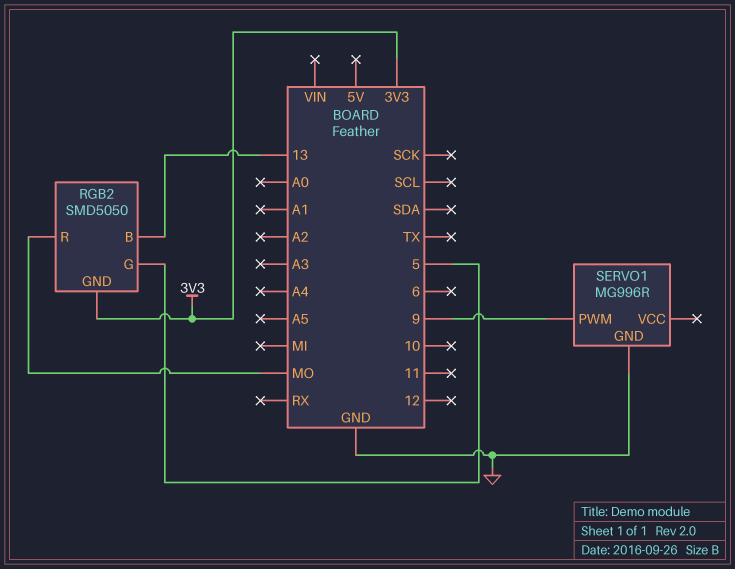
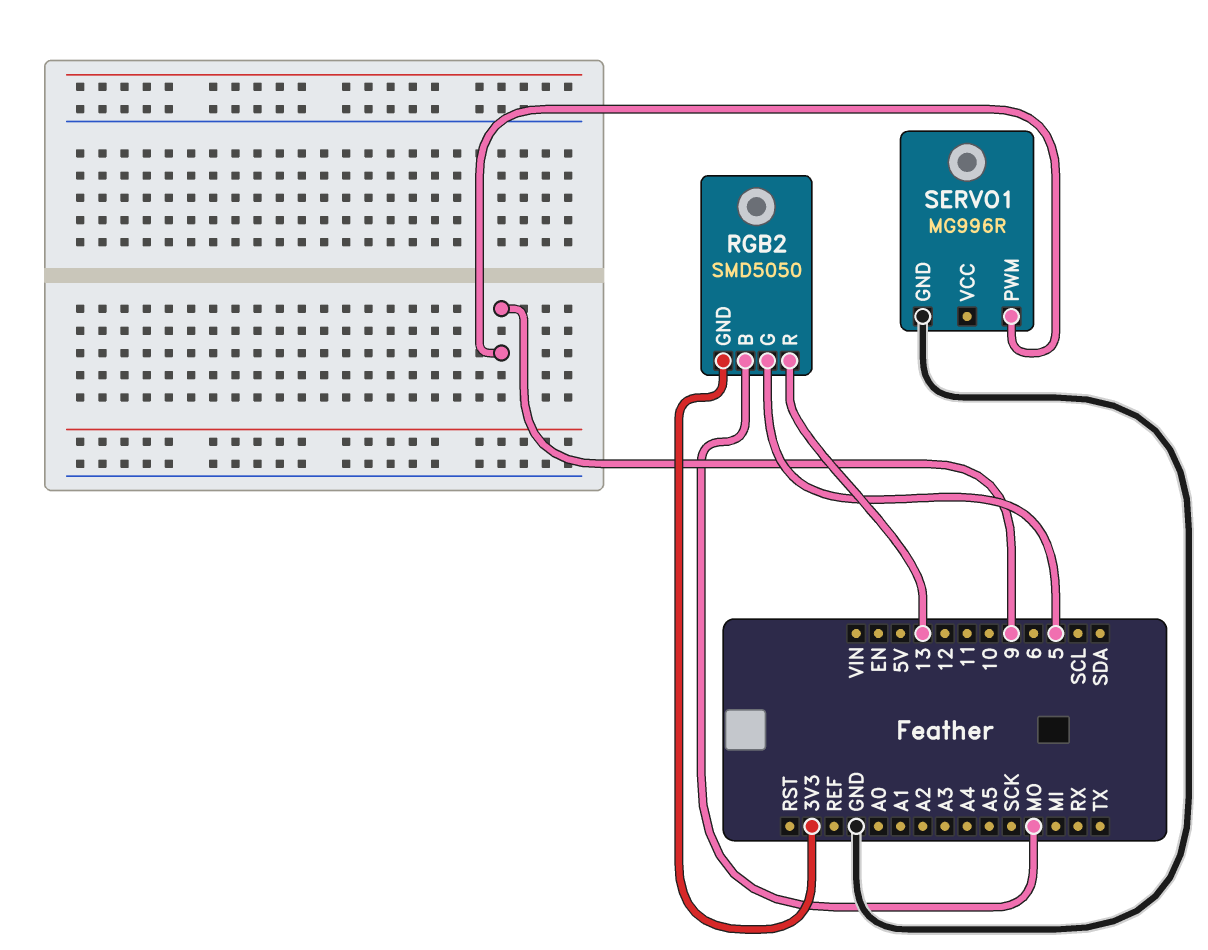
RGB2 pin B: 13 -> MO
RGB2 pin R: MO -> 13

